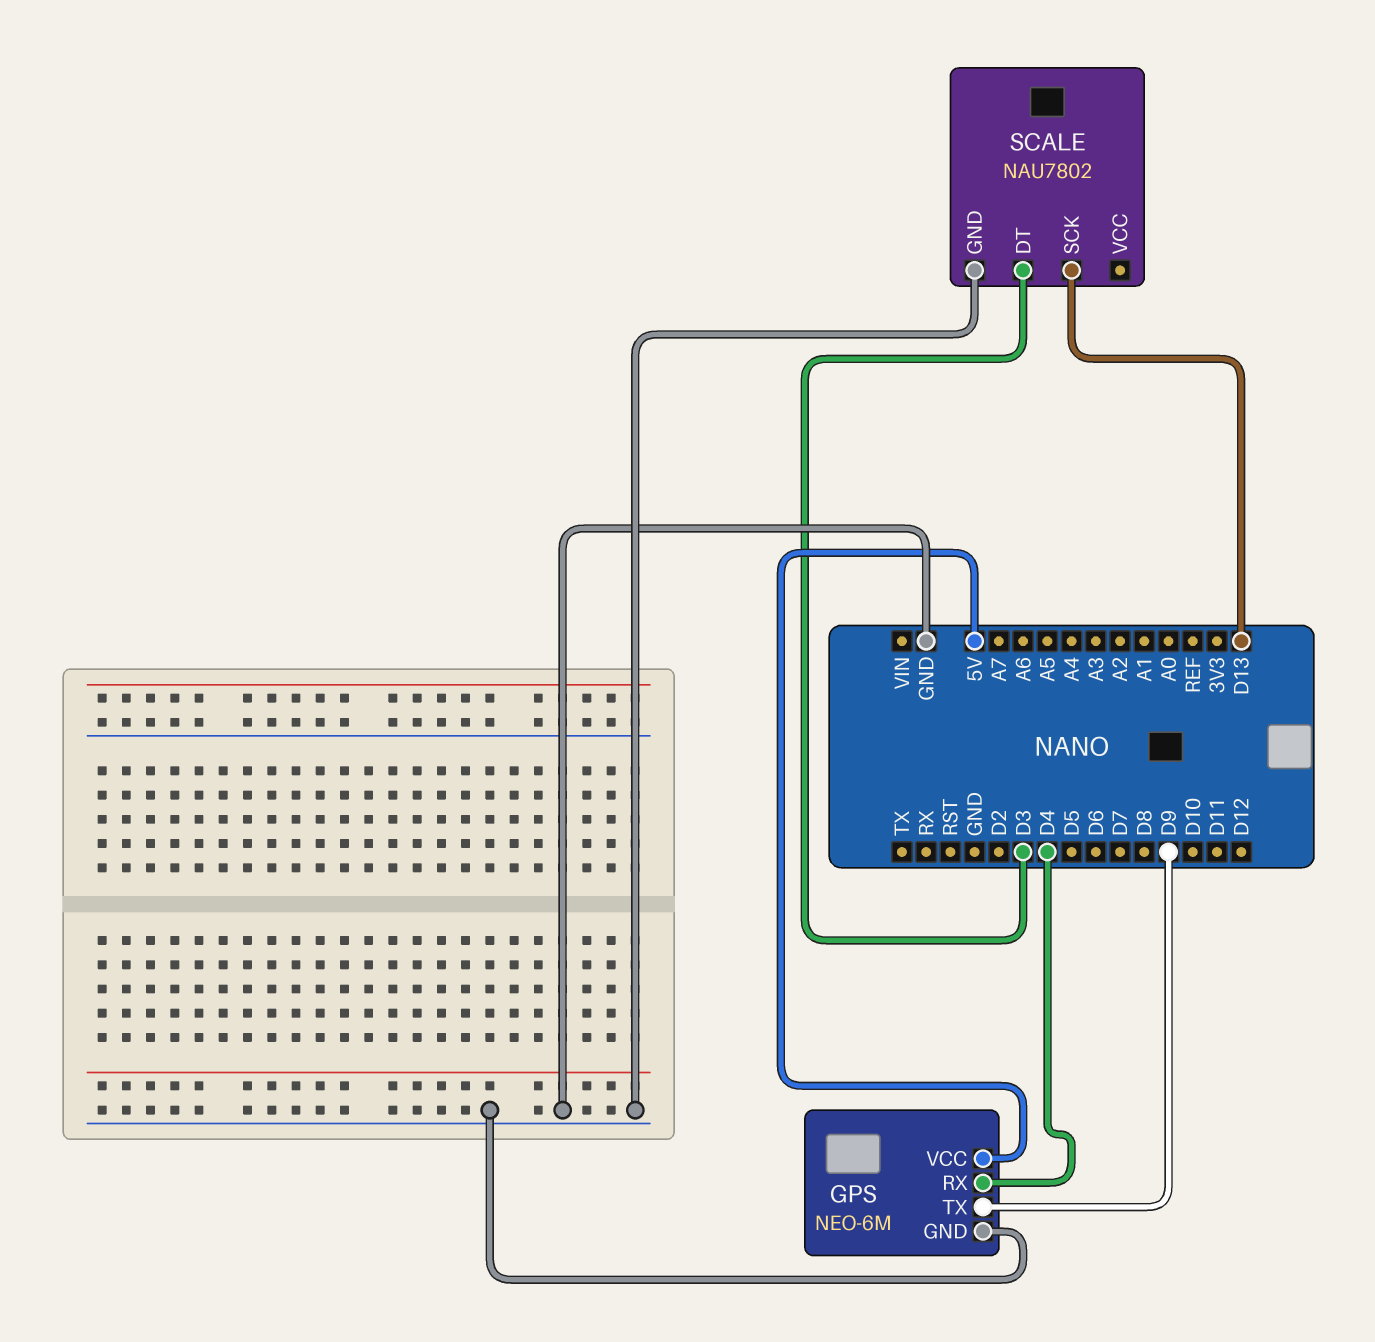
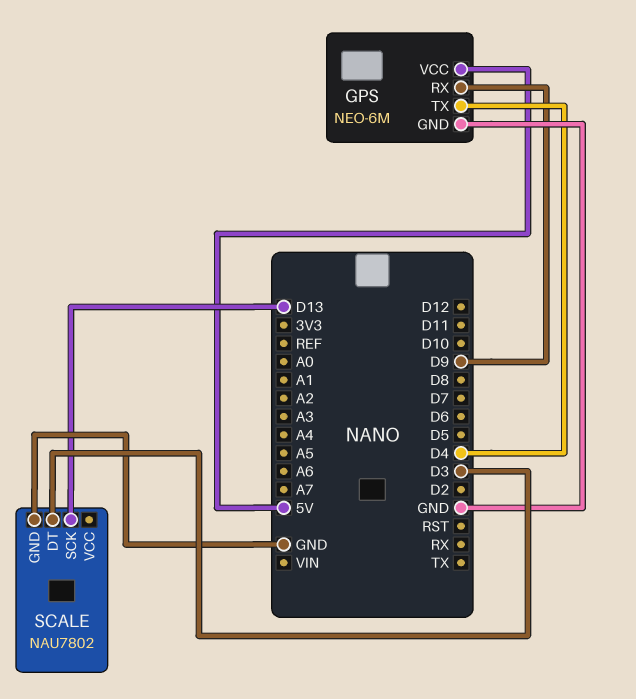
GPS pin RX: D4 -> D9
GPS pin TX: D9 -> D4

